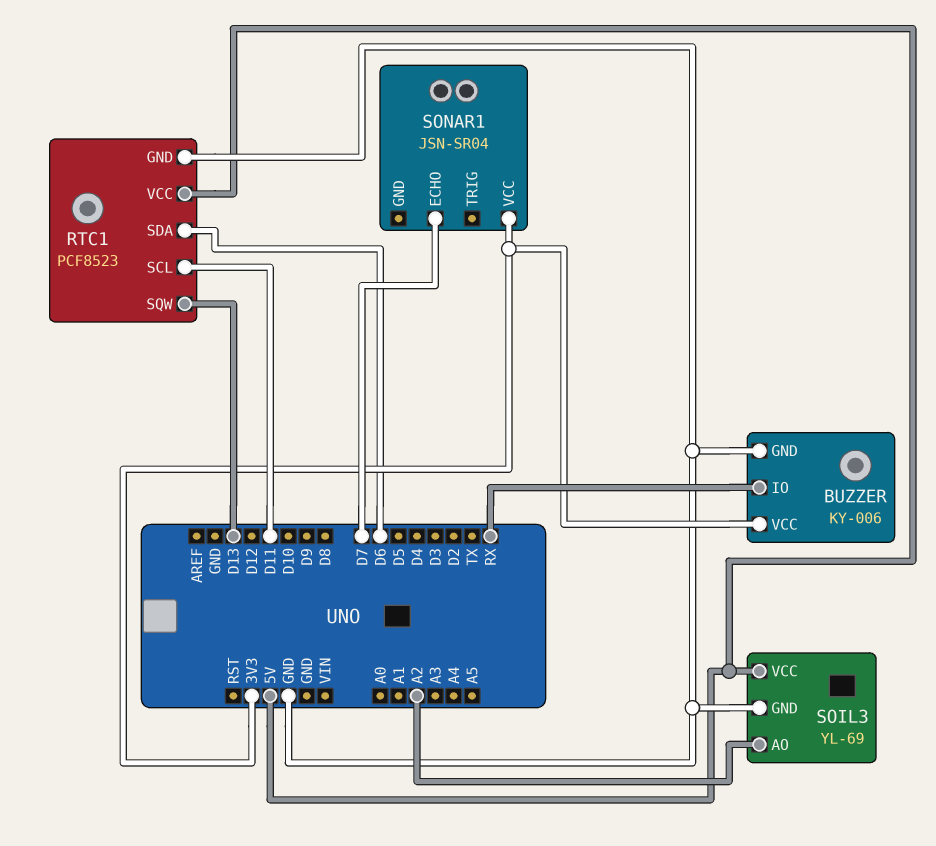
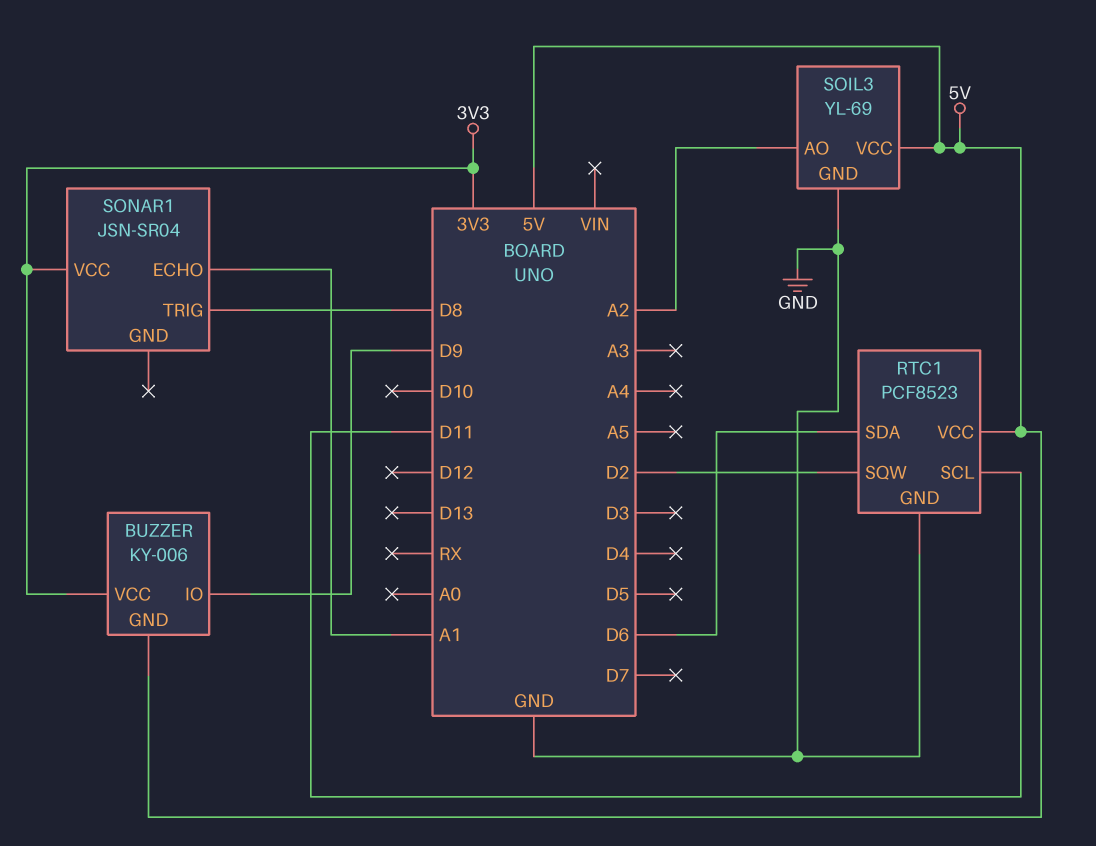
BUZZER pin GND: GND -> 5V
BUZZER pin IO: RX -> D9
RTC1 pin SQW: D13 -> D2
SONAR1 pin ECHO: D7 -> A1
SONAR1 pin TRIG: none -> D8

